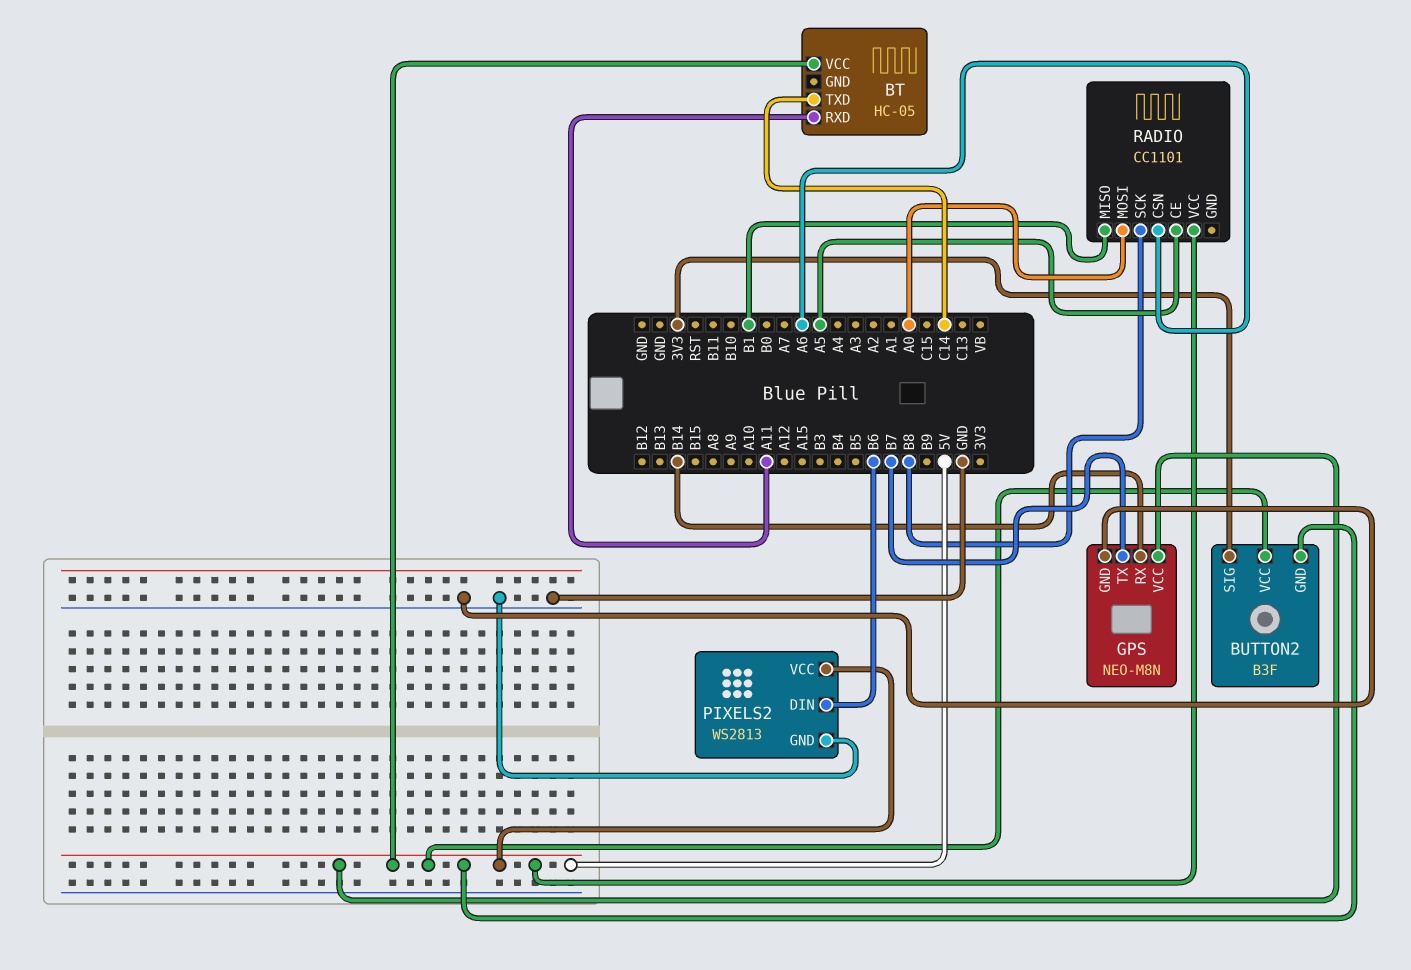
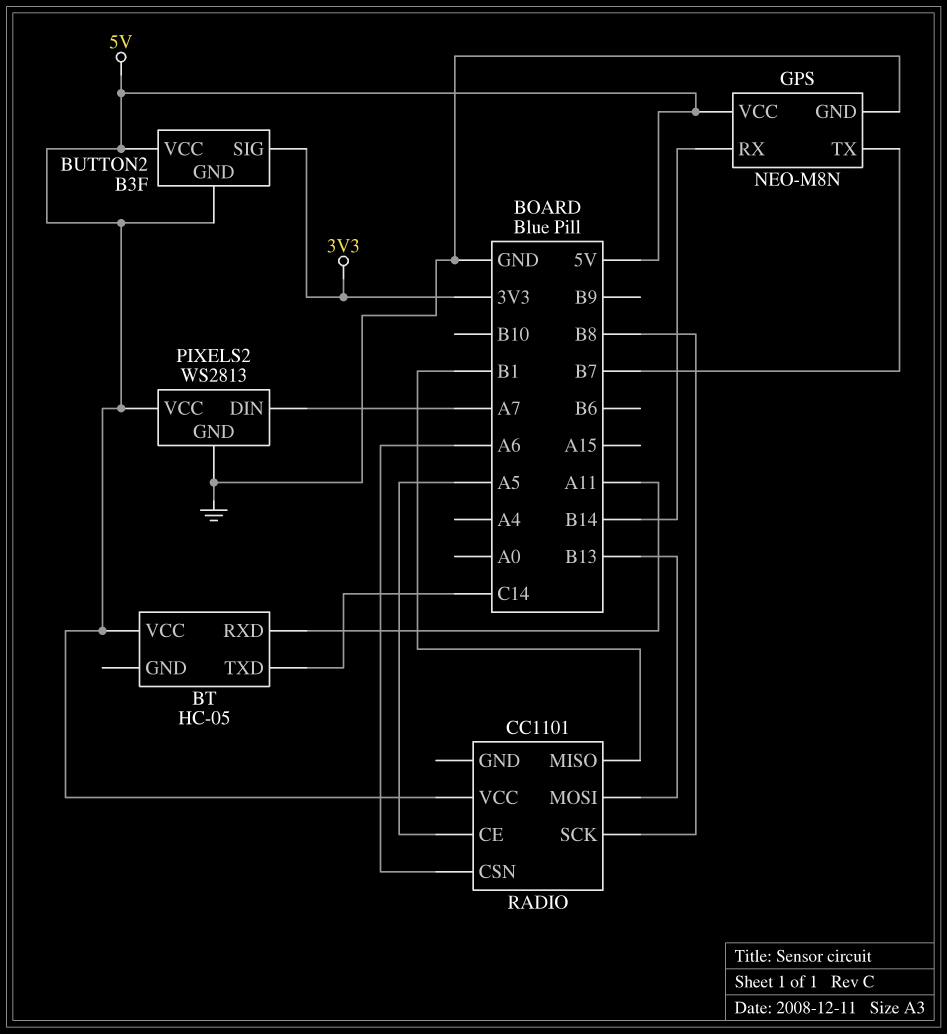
PIXELS2 pin DIN: B6 -> A7
RADIO pin MOSI: A0 -> B13

